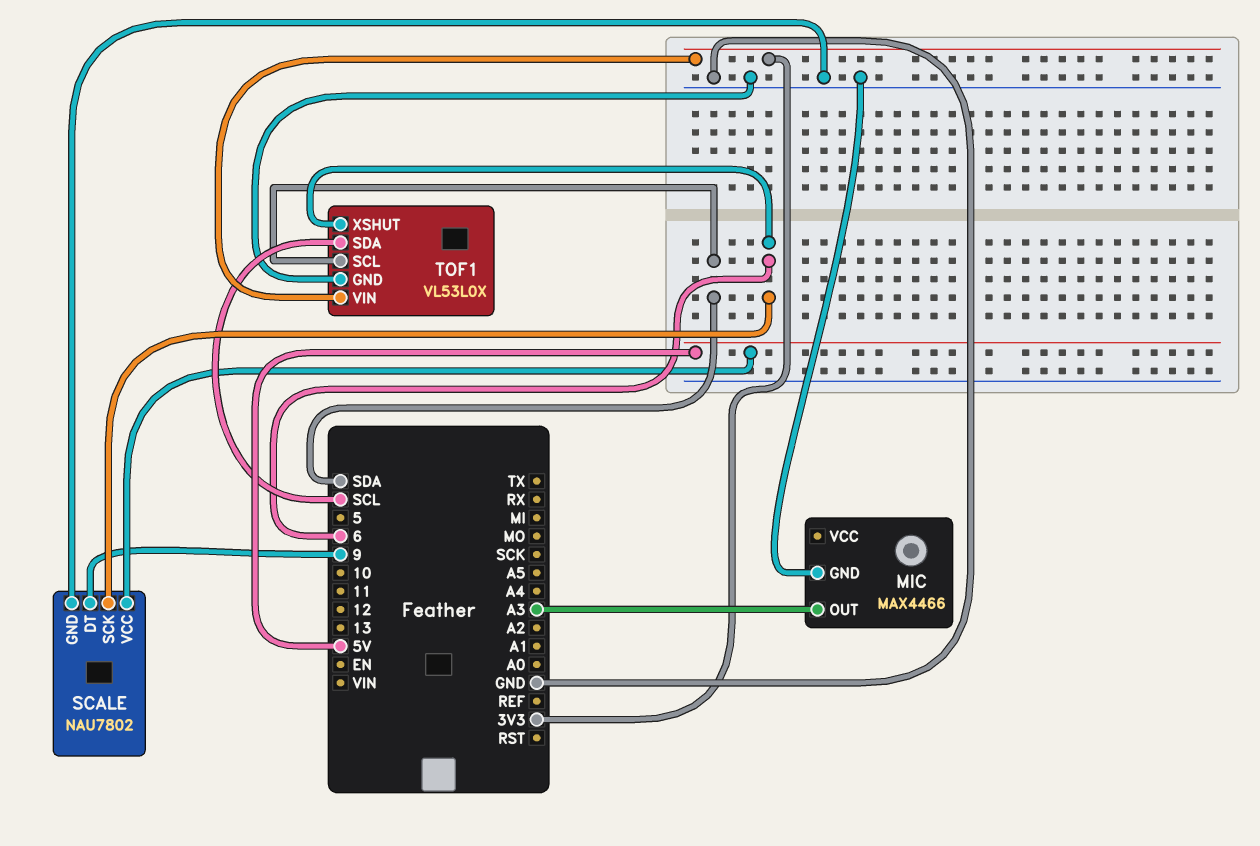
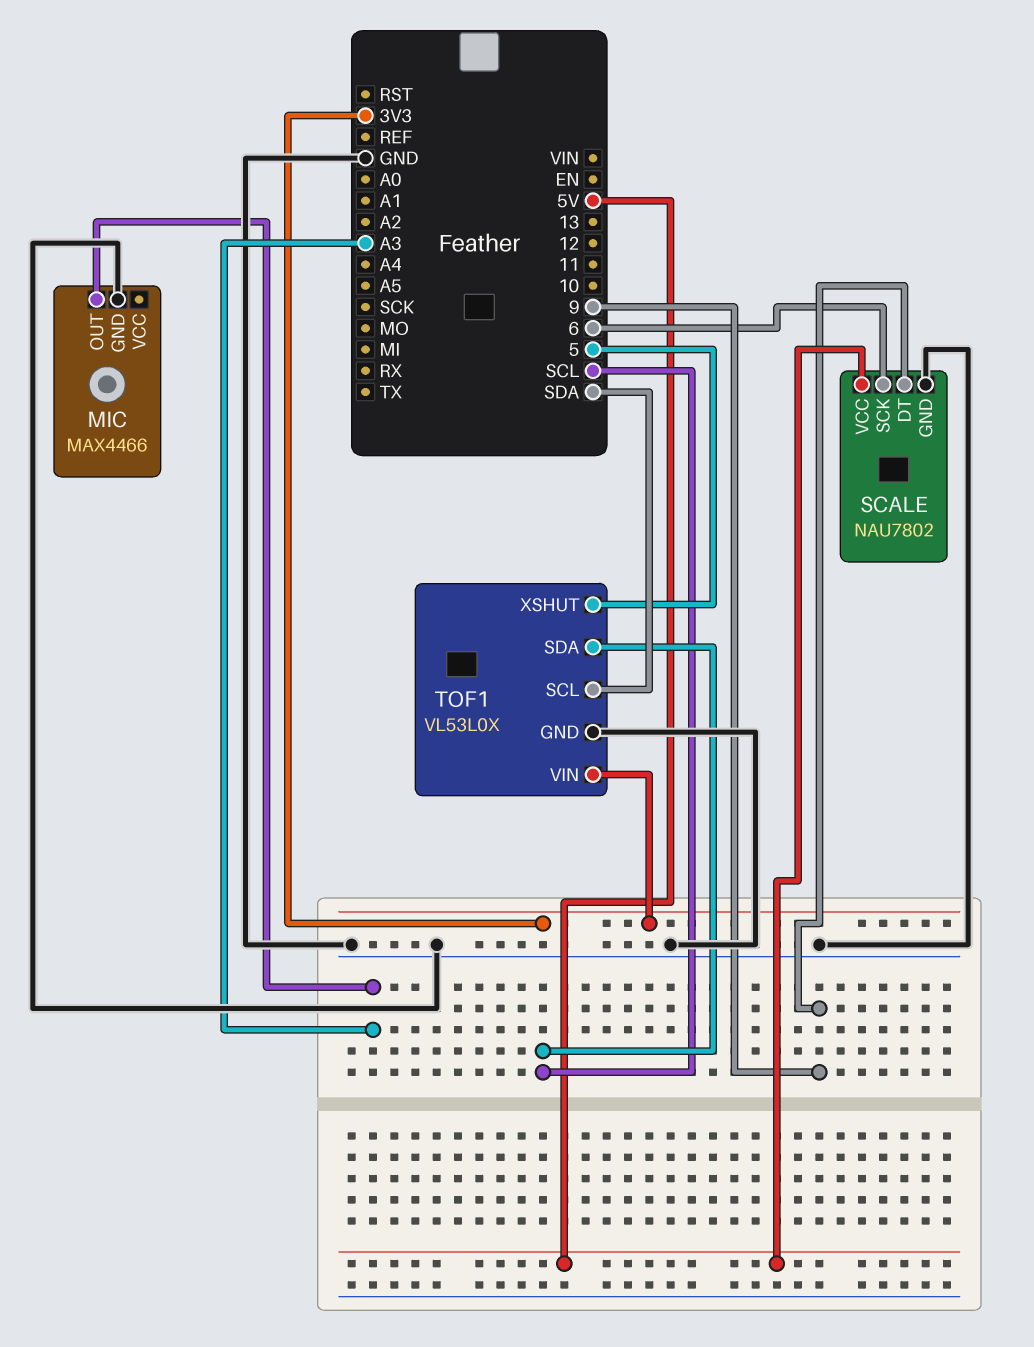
TOF1 pin XSHUT: 6 -> 5

